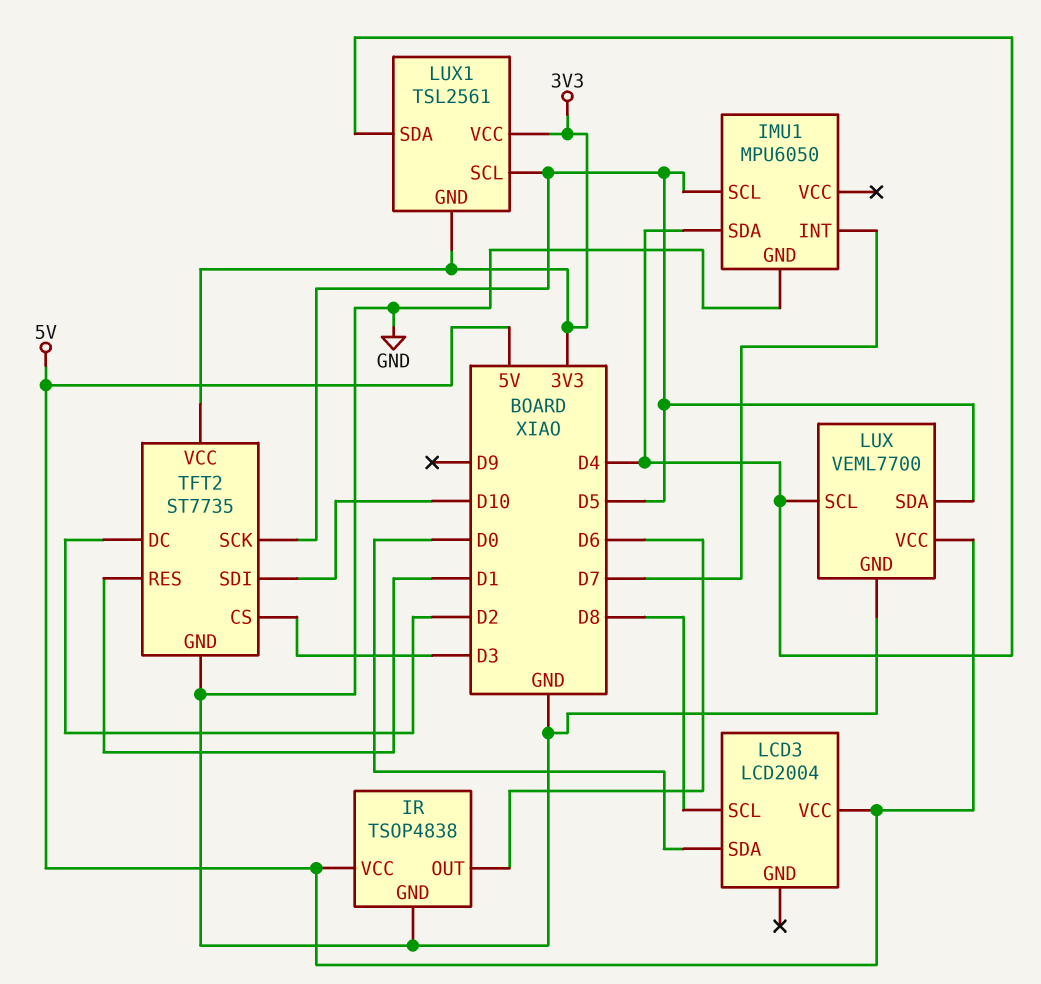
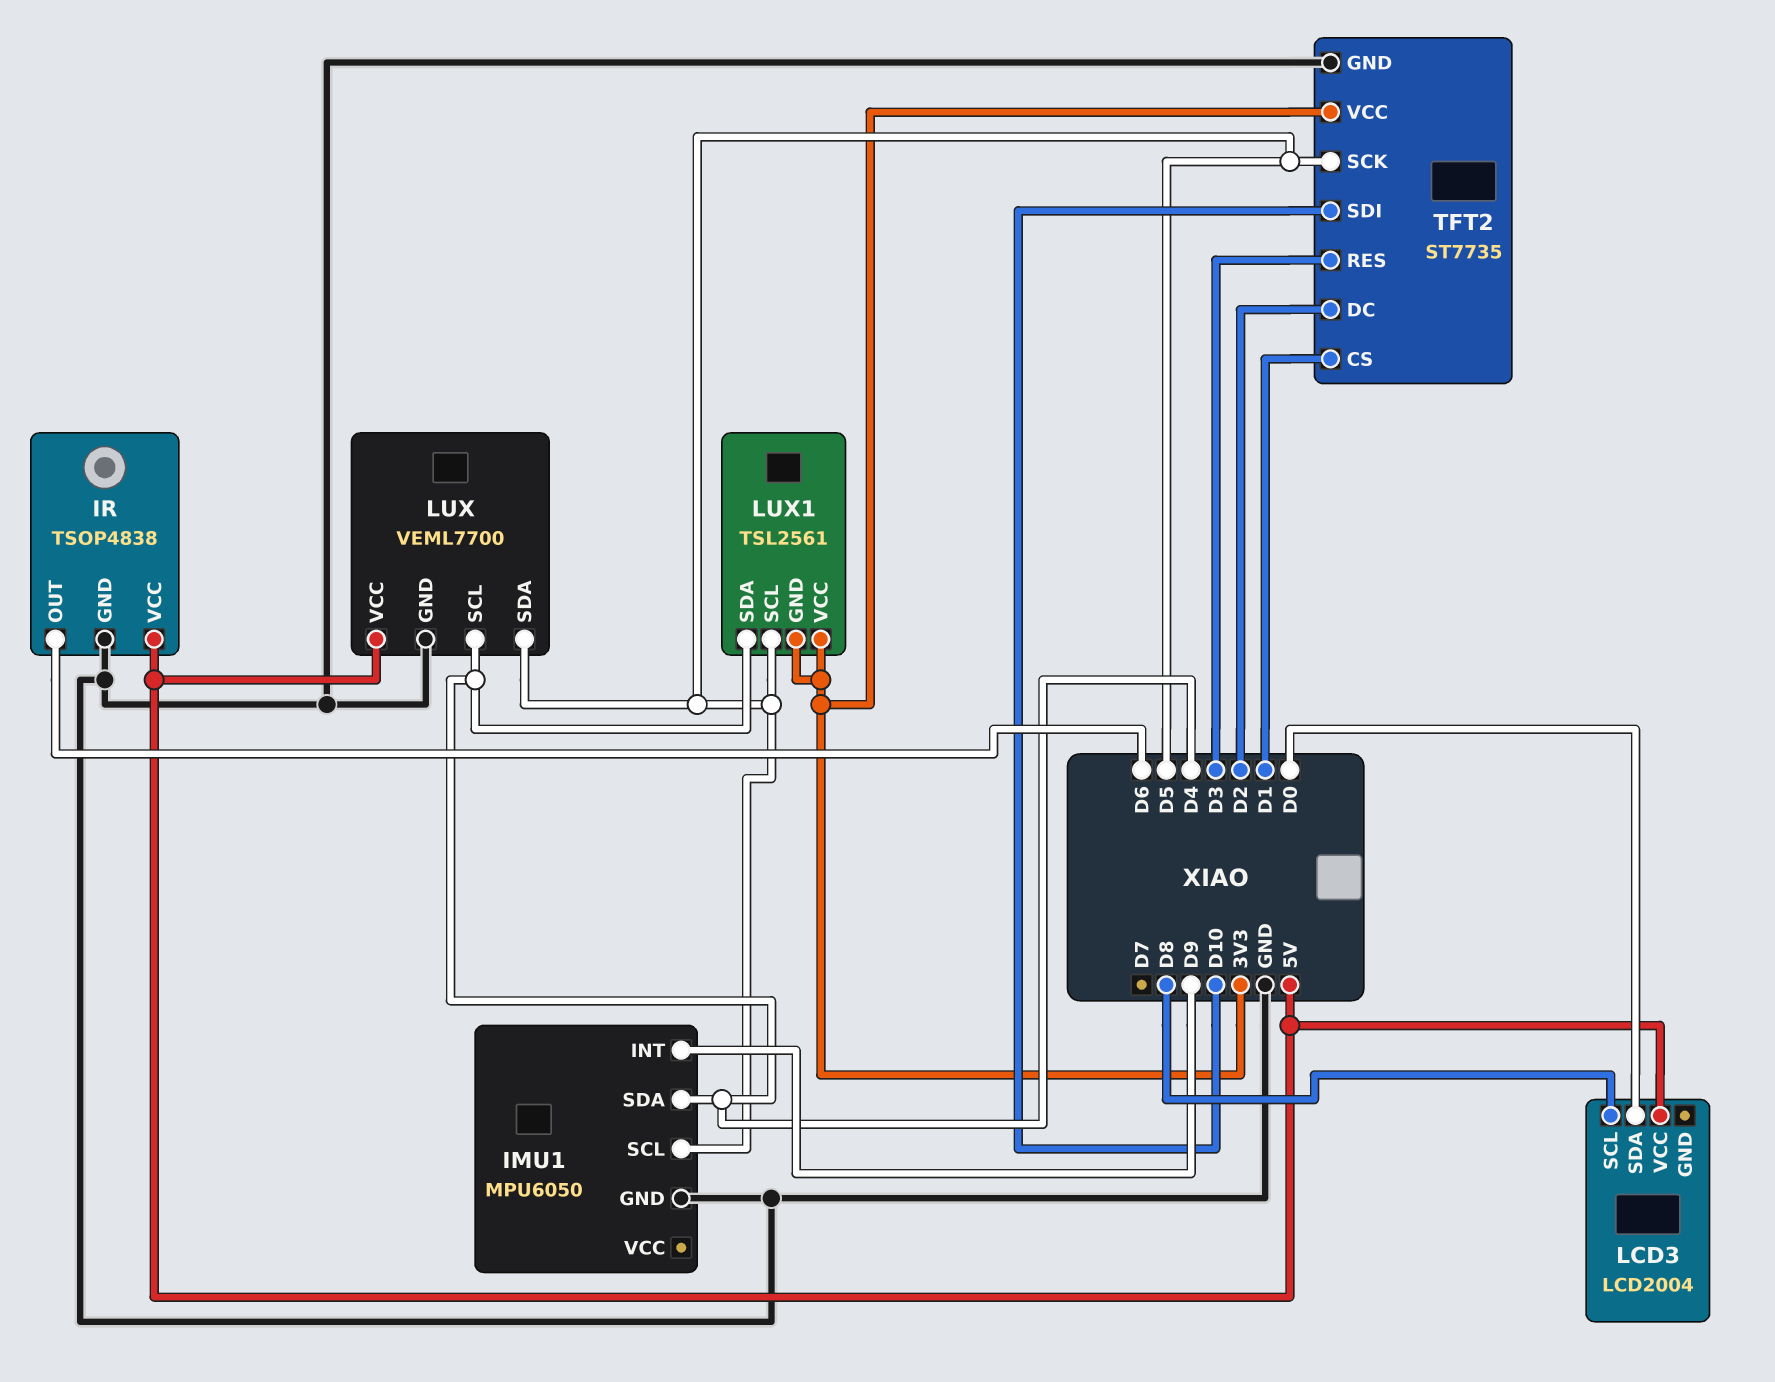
IMU1 pin INT: D7 -> D9
TFT2 pin CS: D3 -> D1
TFT2 pin RES: D1 -> D3

